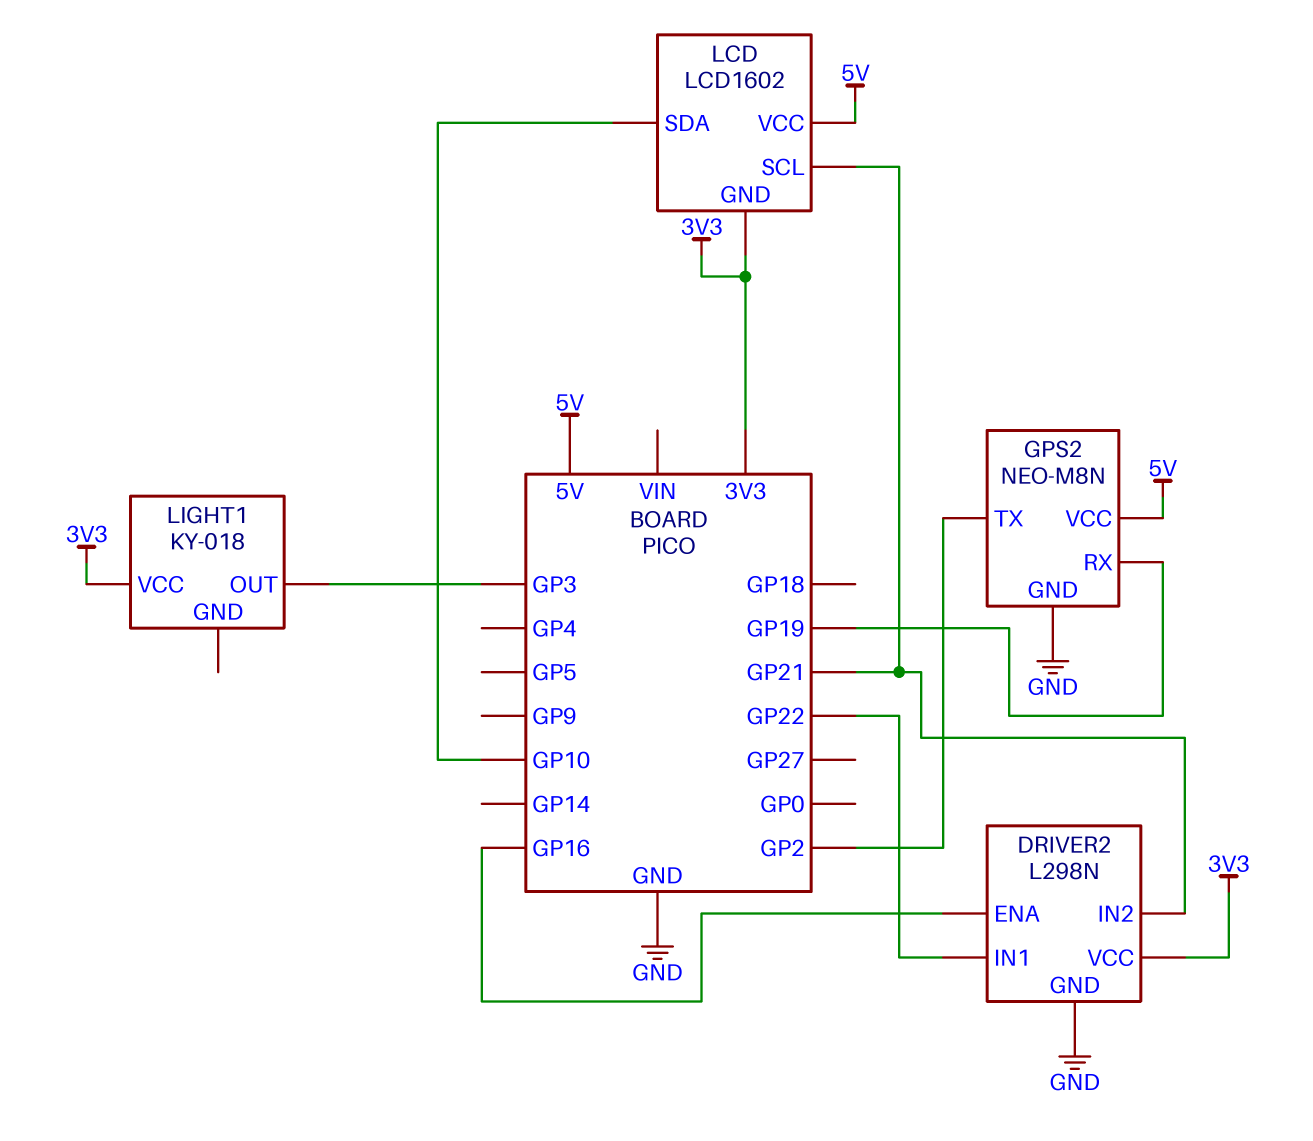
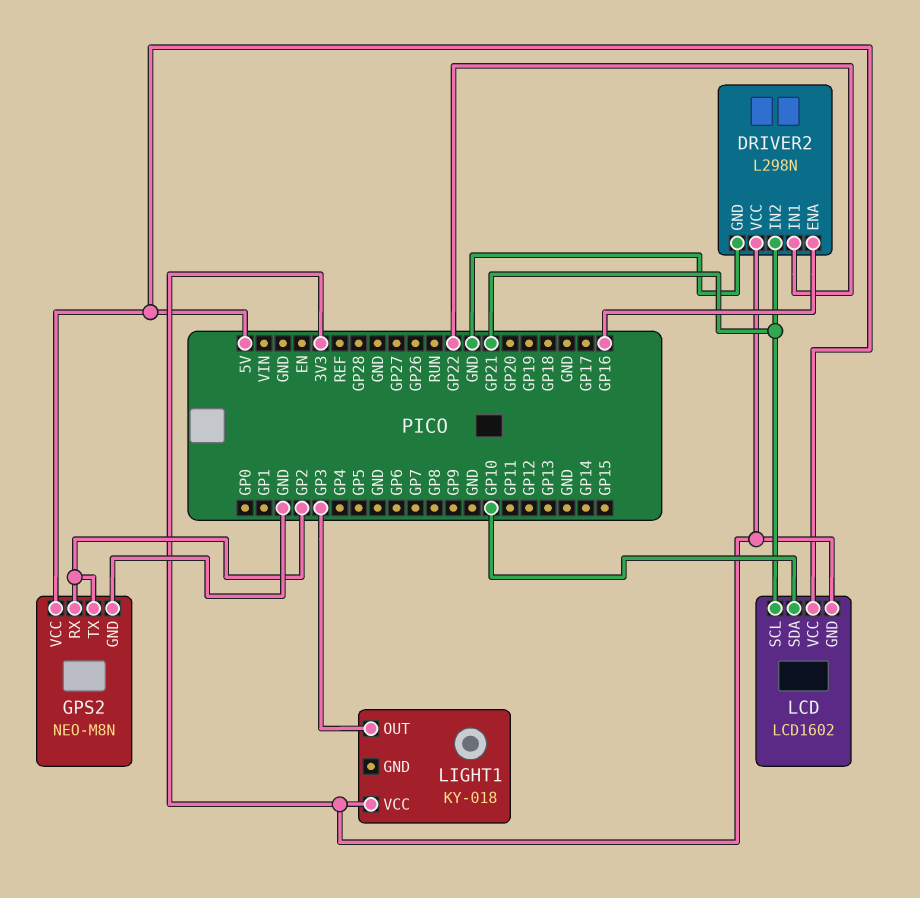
GPS2 pin RX: GP19 -> GP2

